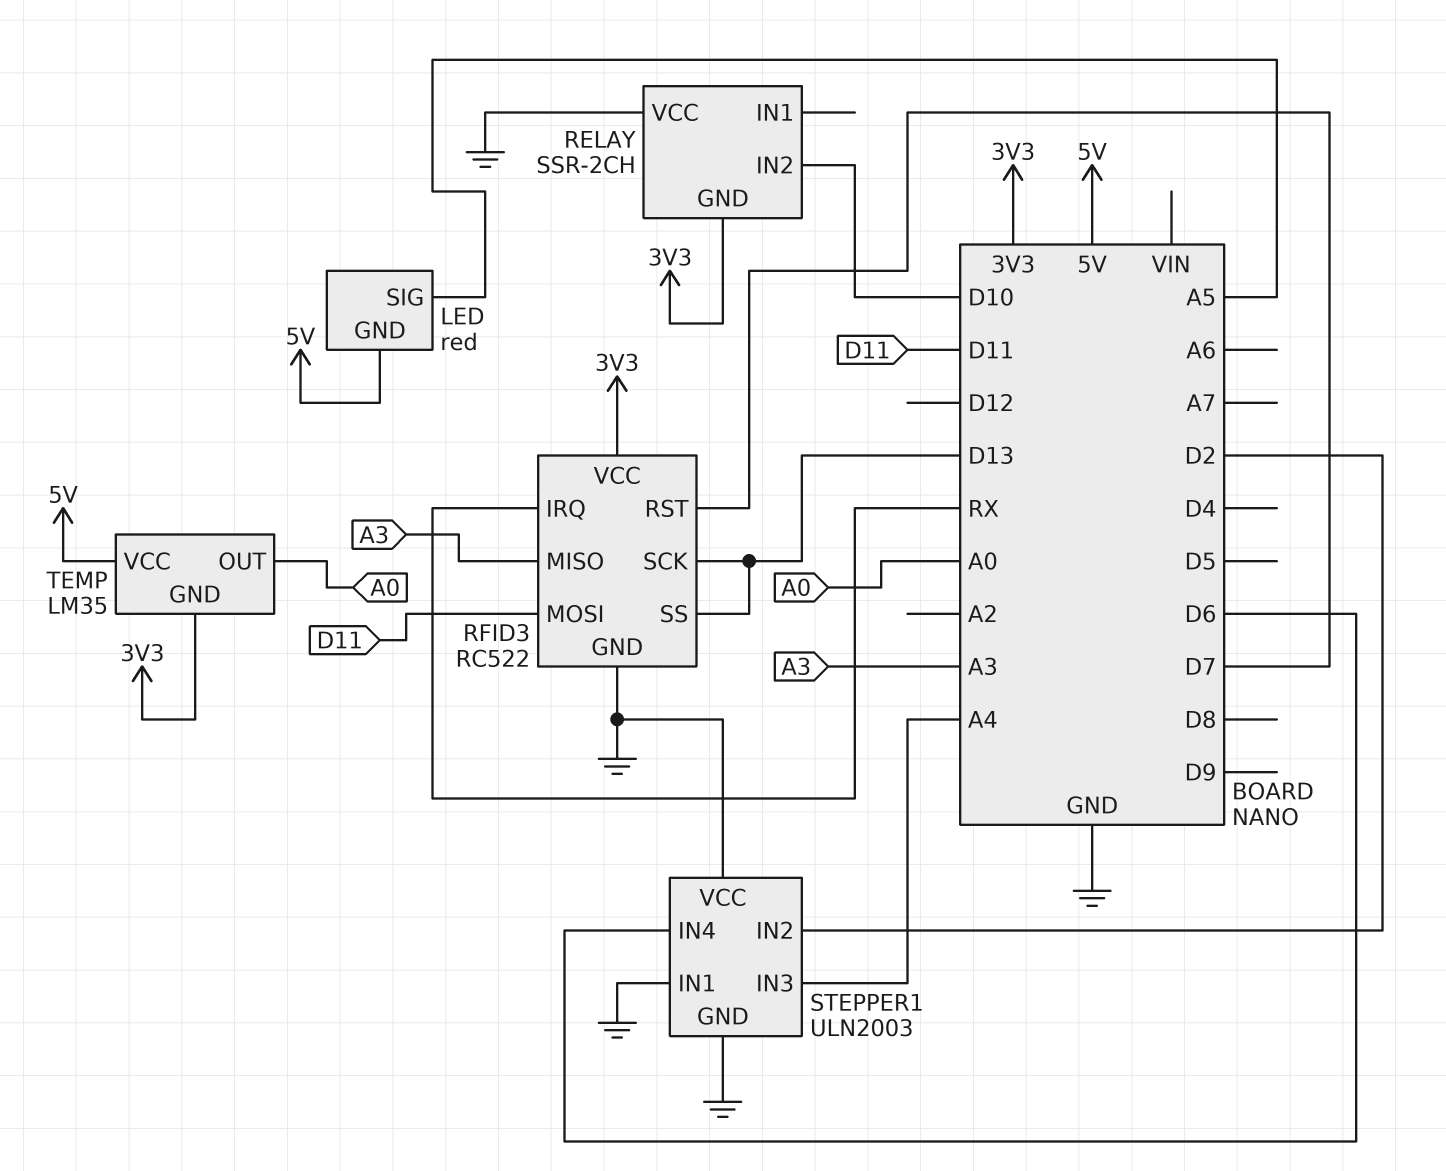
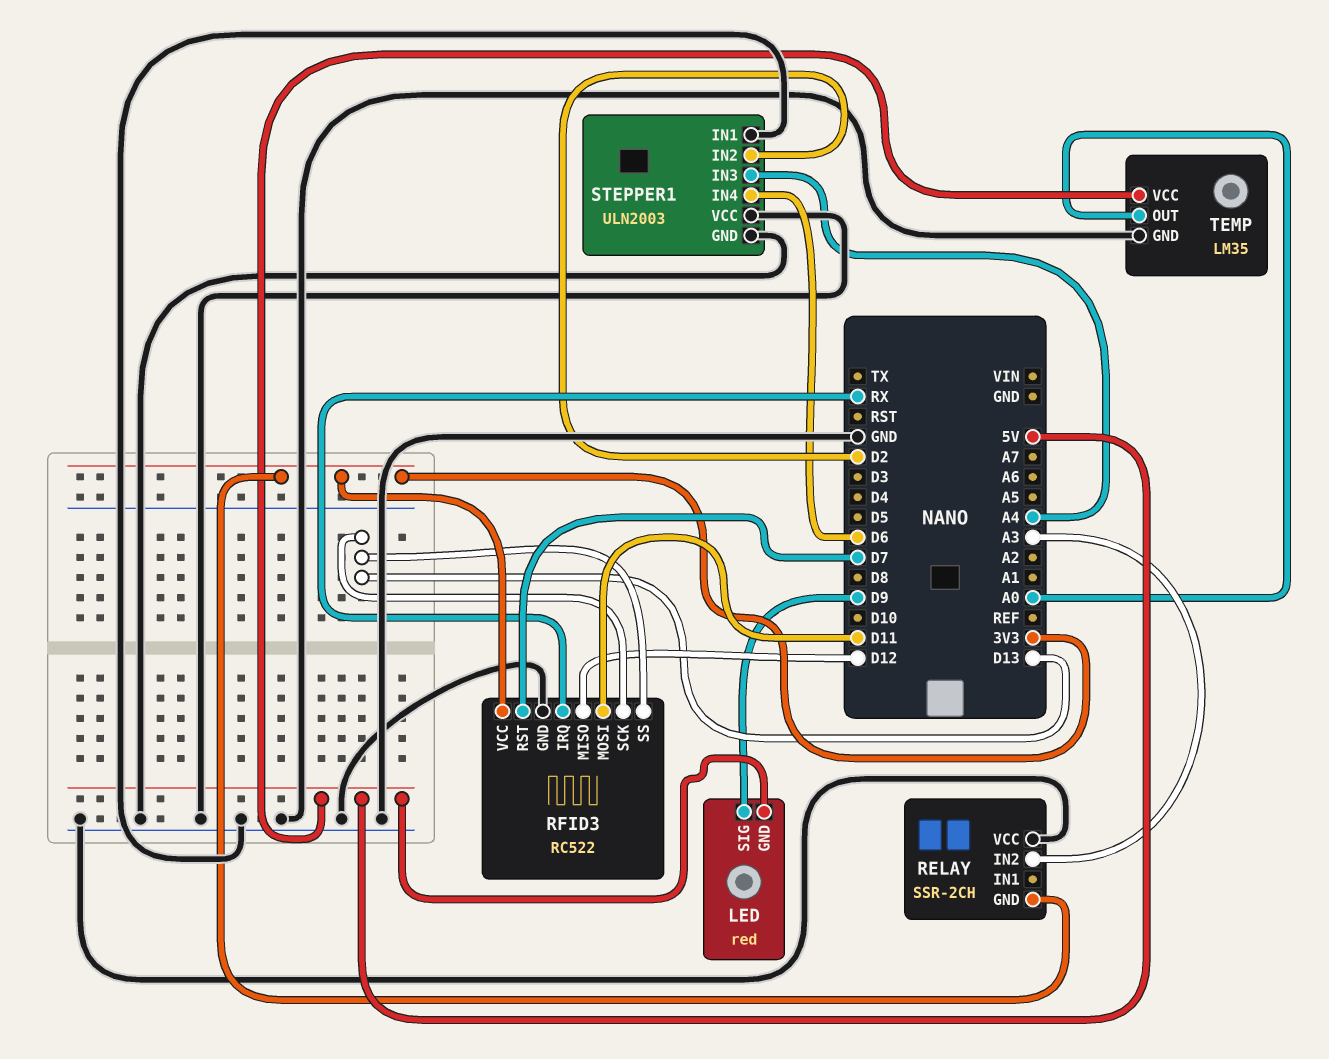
LED pin SIG: A5 -> D9
RELAY pin IN2: D10 -> A3
RFID3 pin MISO: A3 -> D12
TEMP pin GND: 3V3 -> GND

